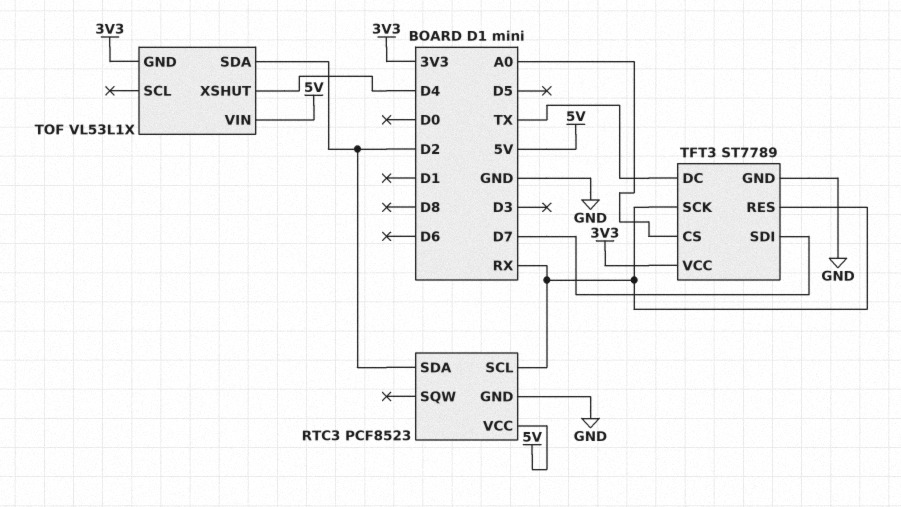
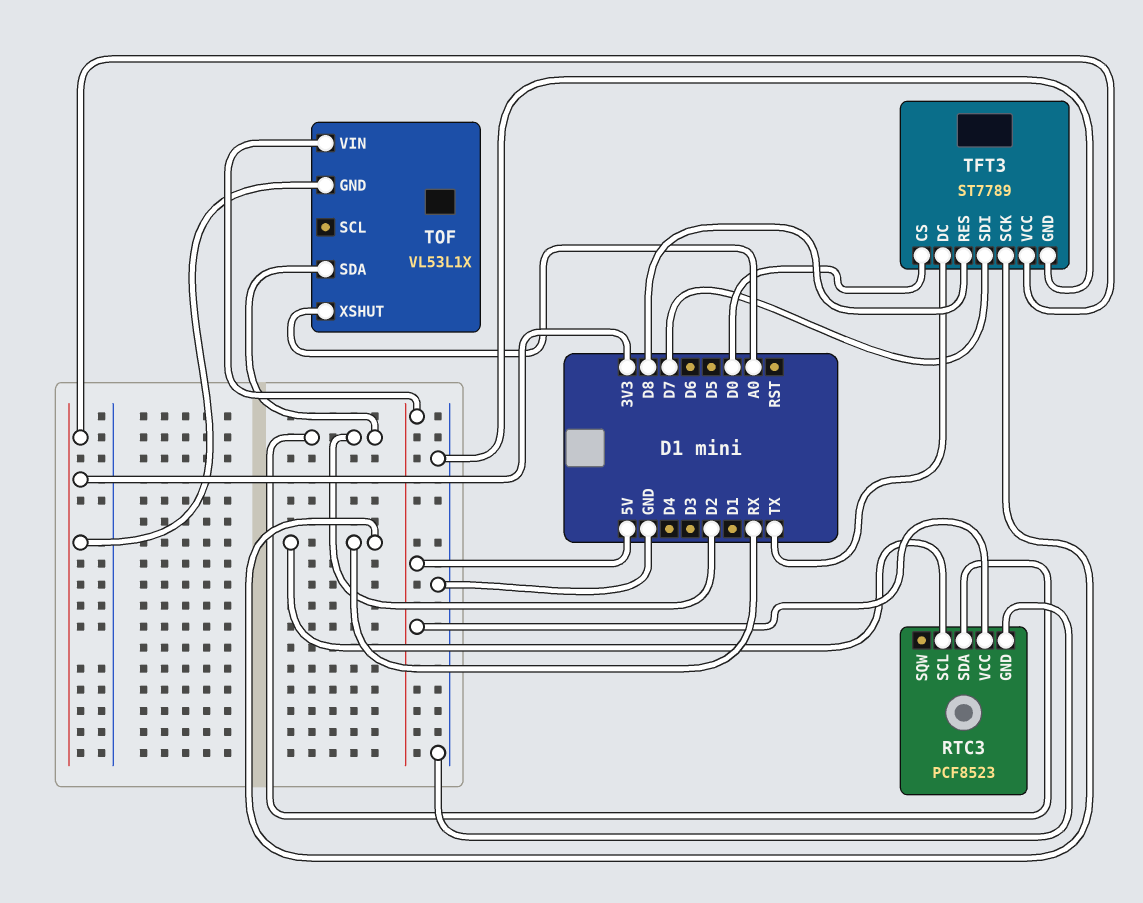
TFT3 pin CS: A0 -> D0
TFT3 pin RES: RX -> D8
TOF pin XSHUT: D4 -> A0

